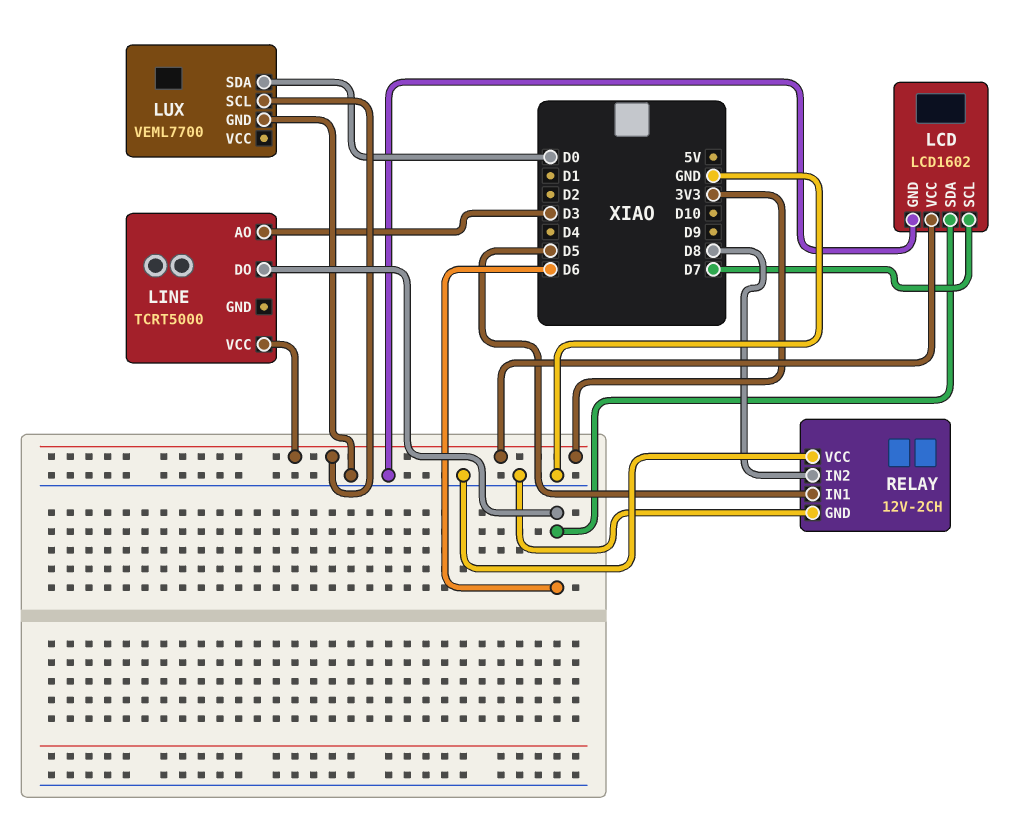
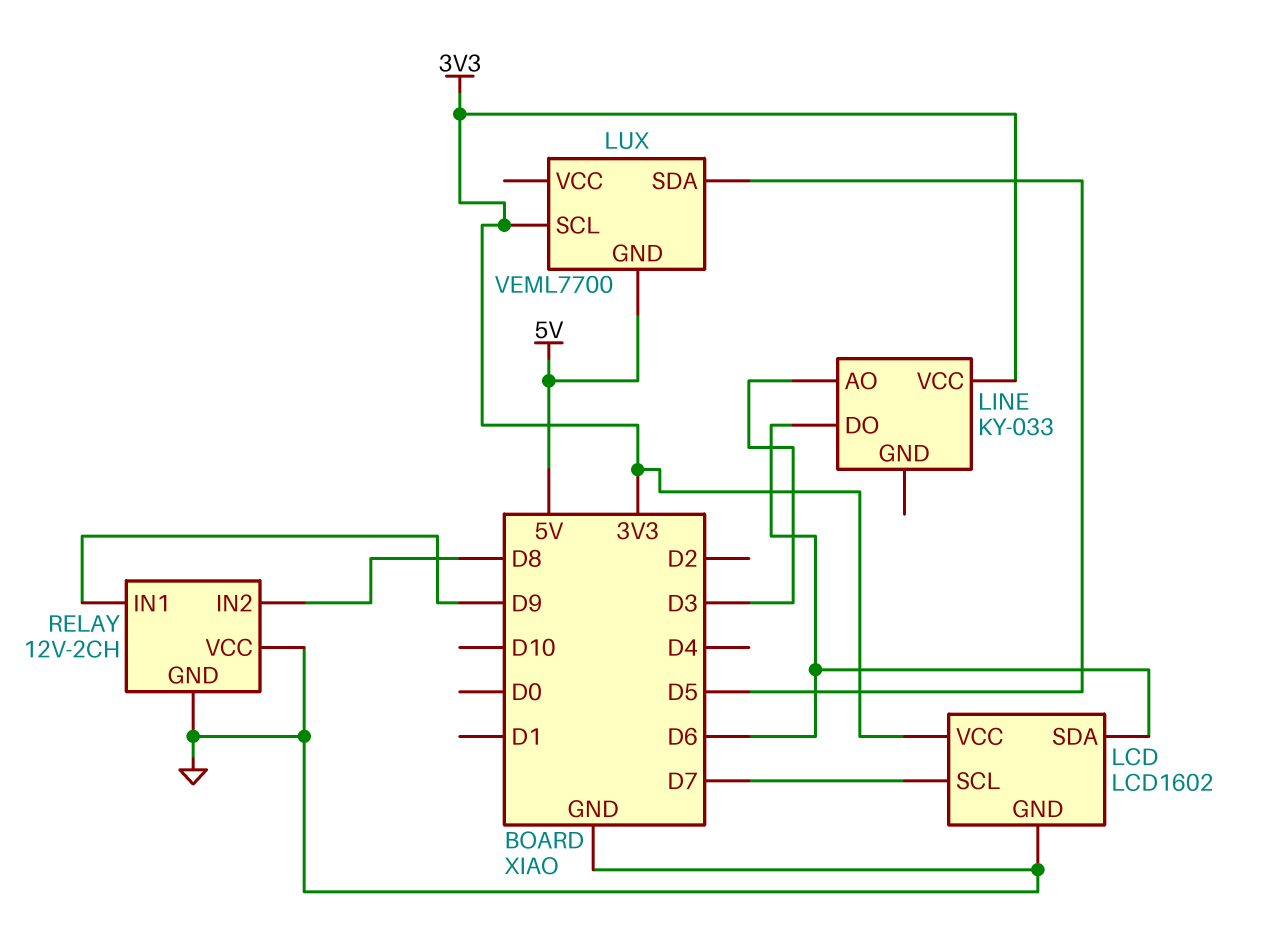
LINE: TCRT5000 -> KY-033
LUX pin GND: GND -> 5V
LUX pin SDA: D0 -> D5
RELAY pin IN1: D5 -> D9

